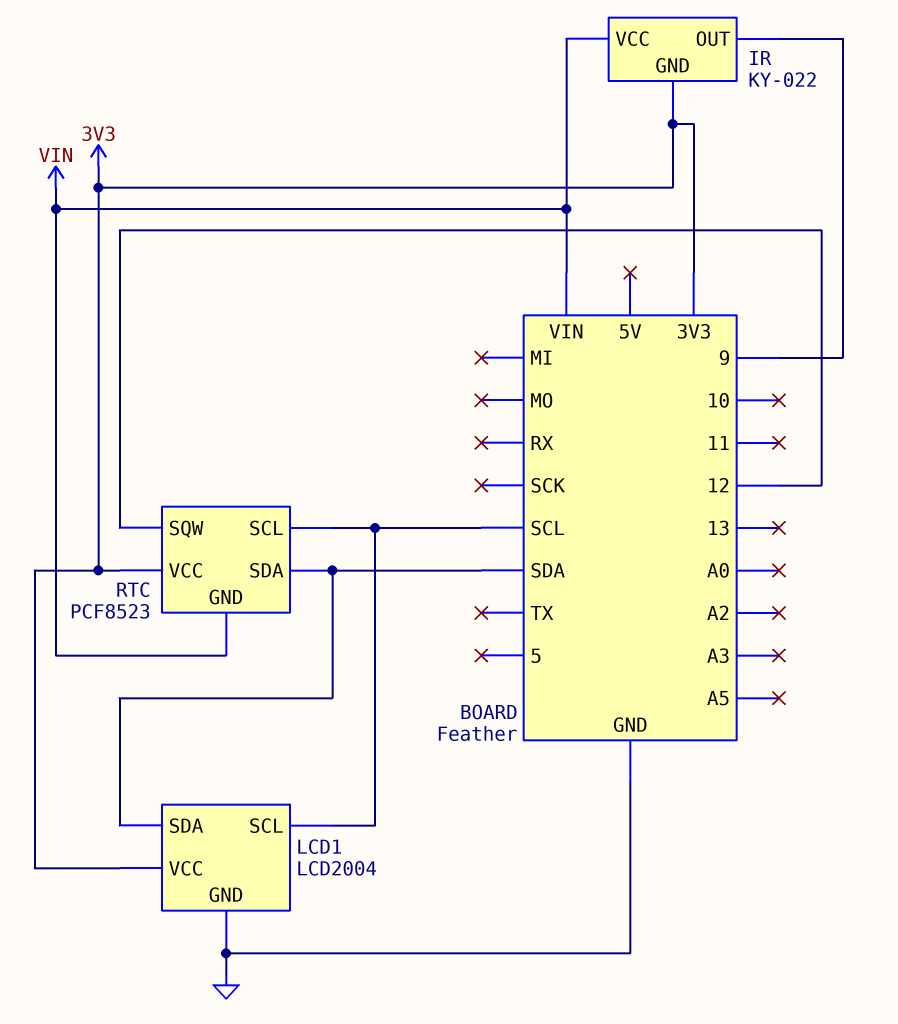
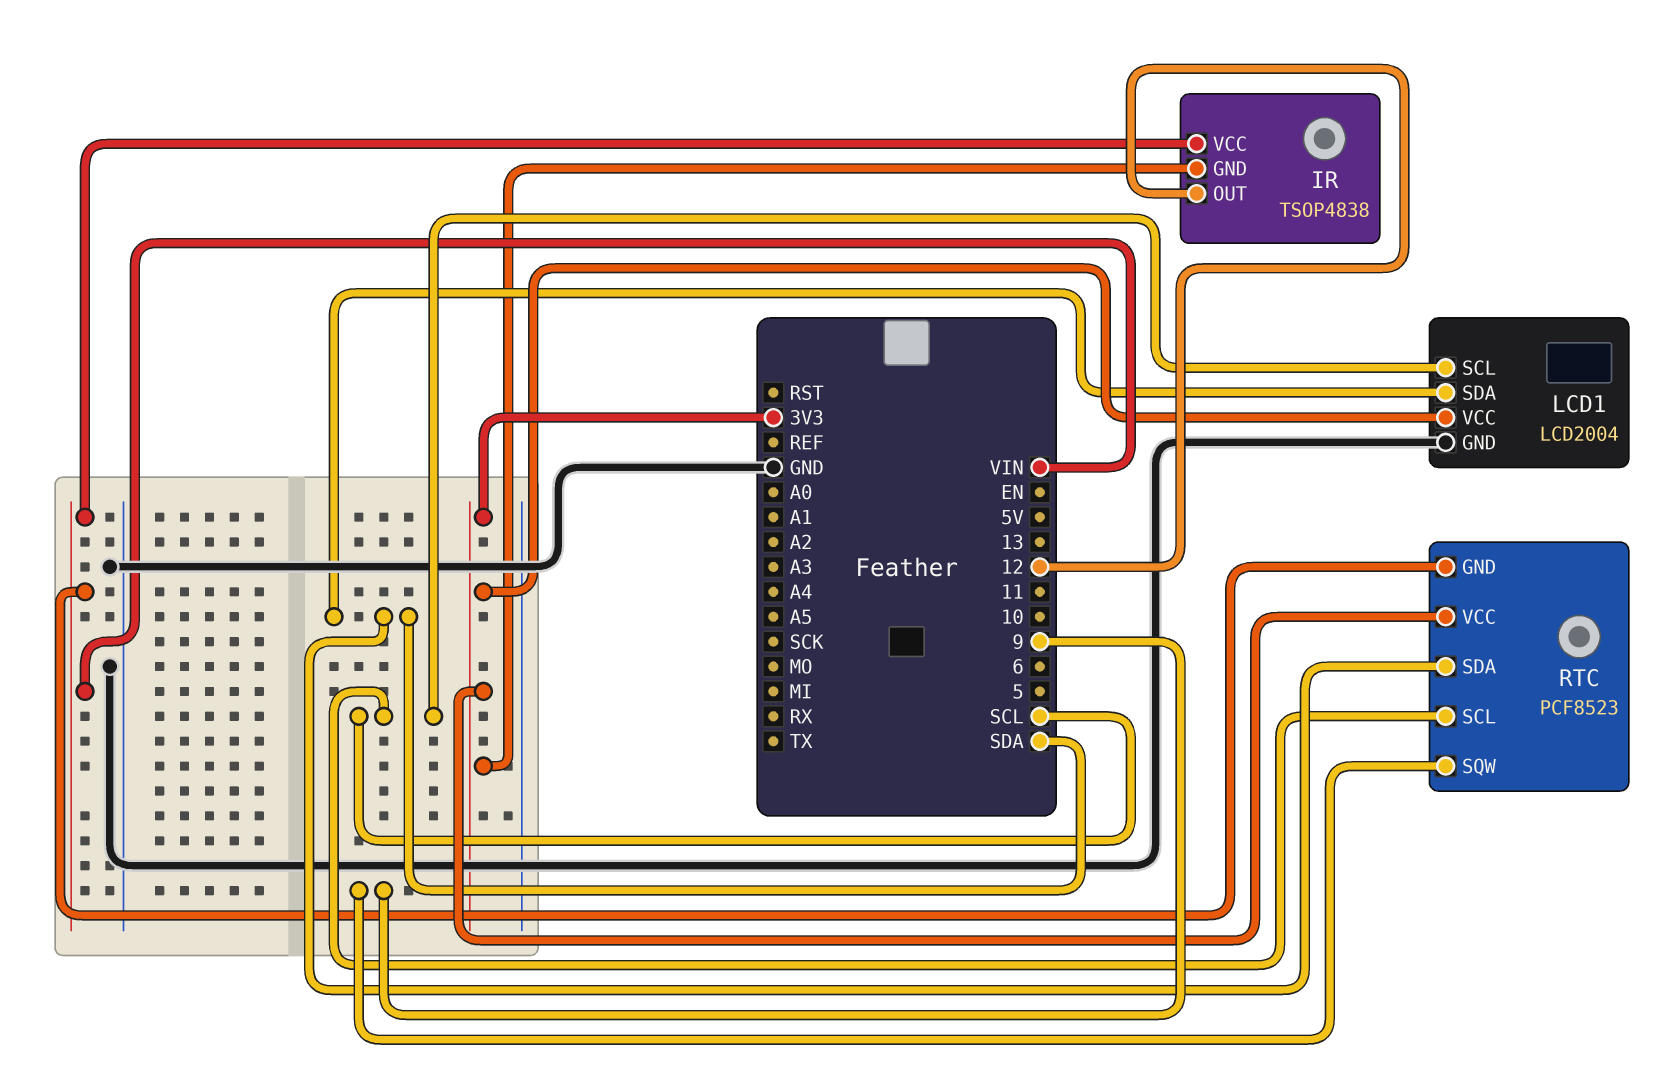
IR: KY-022 -> TSOP4838
IR pin OUT: 9 -> 12
RTC pin SQW: 12 -> 9

